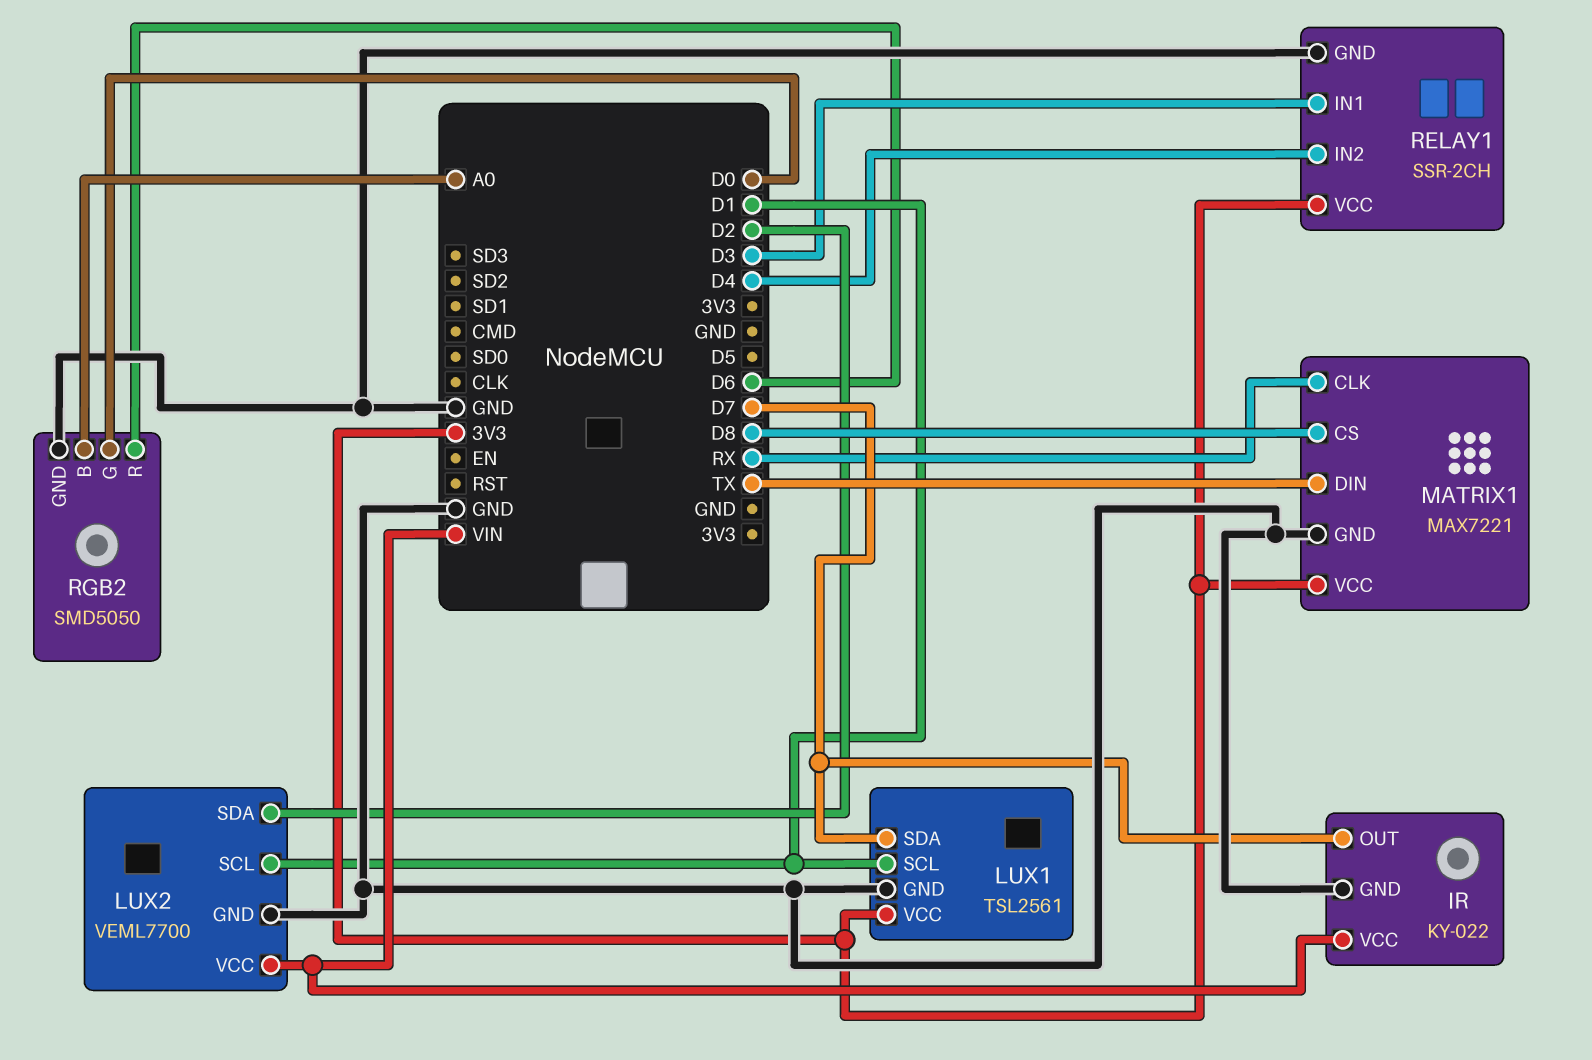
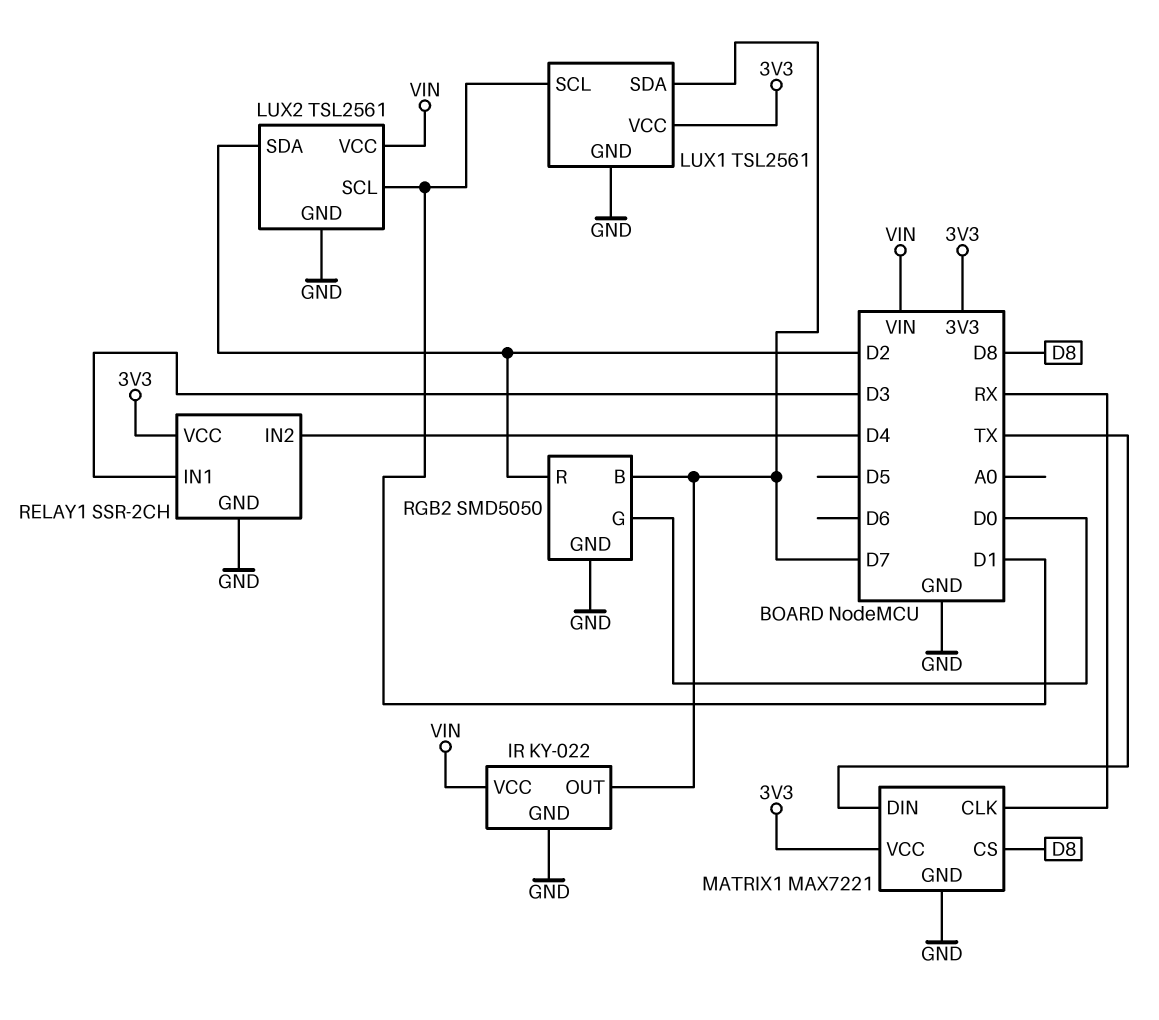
LUX2: VEML7700 -> TSL2561
RGB2 pin B: A0 -> D7
RGB2 pin R: D6 -> D2

